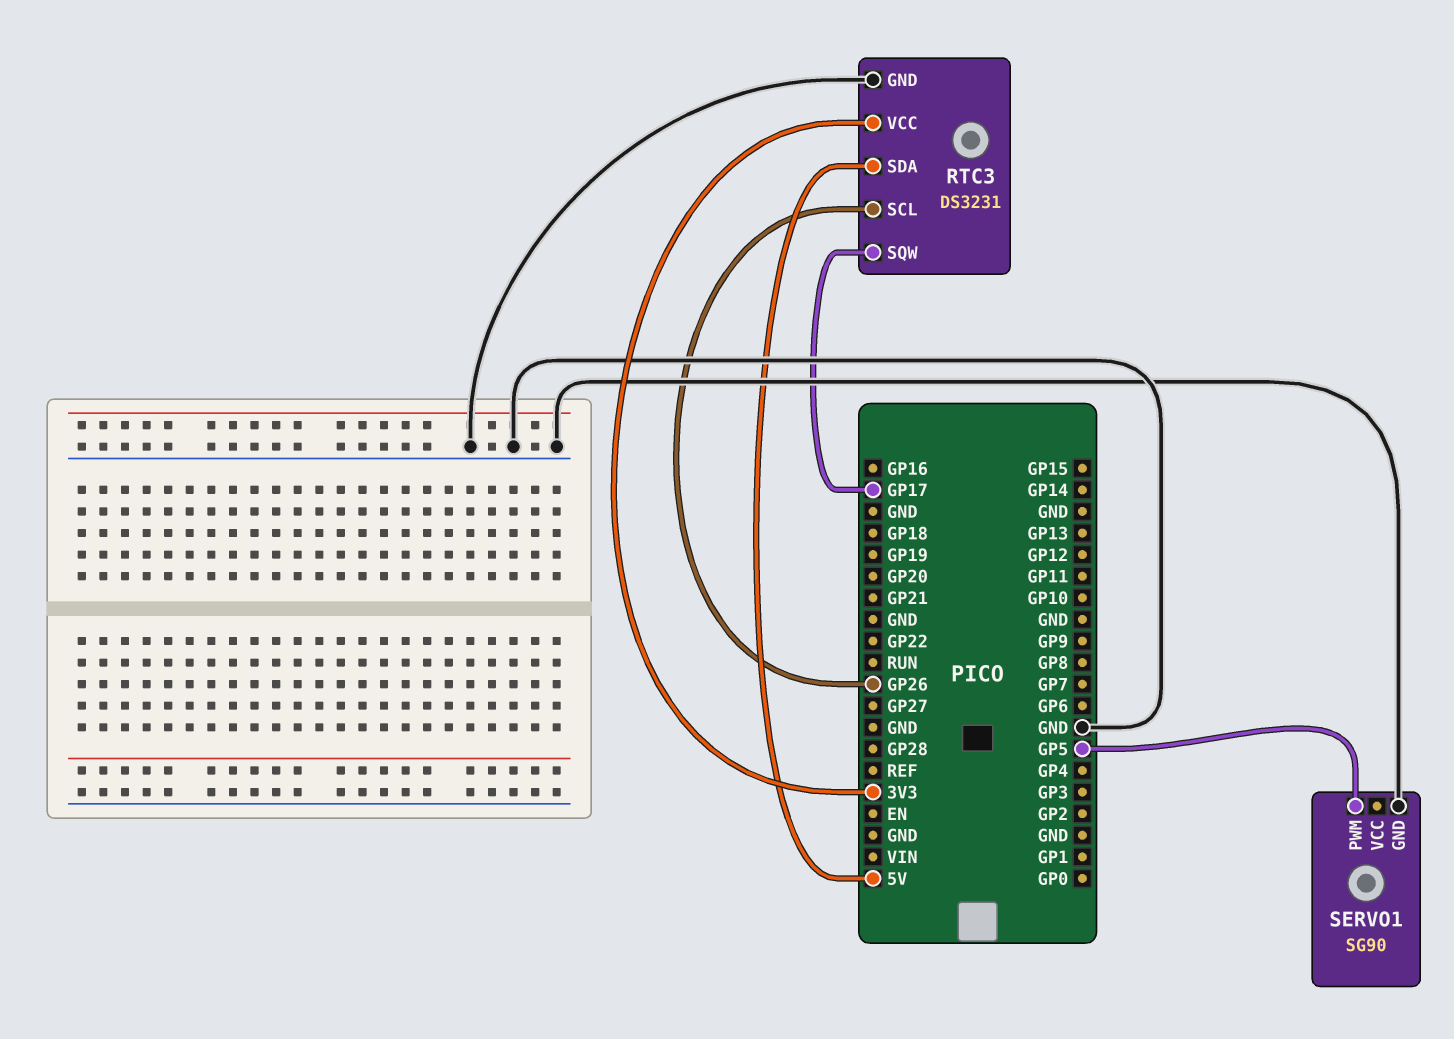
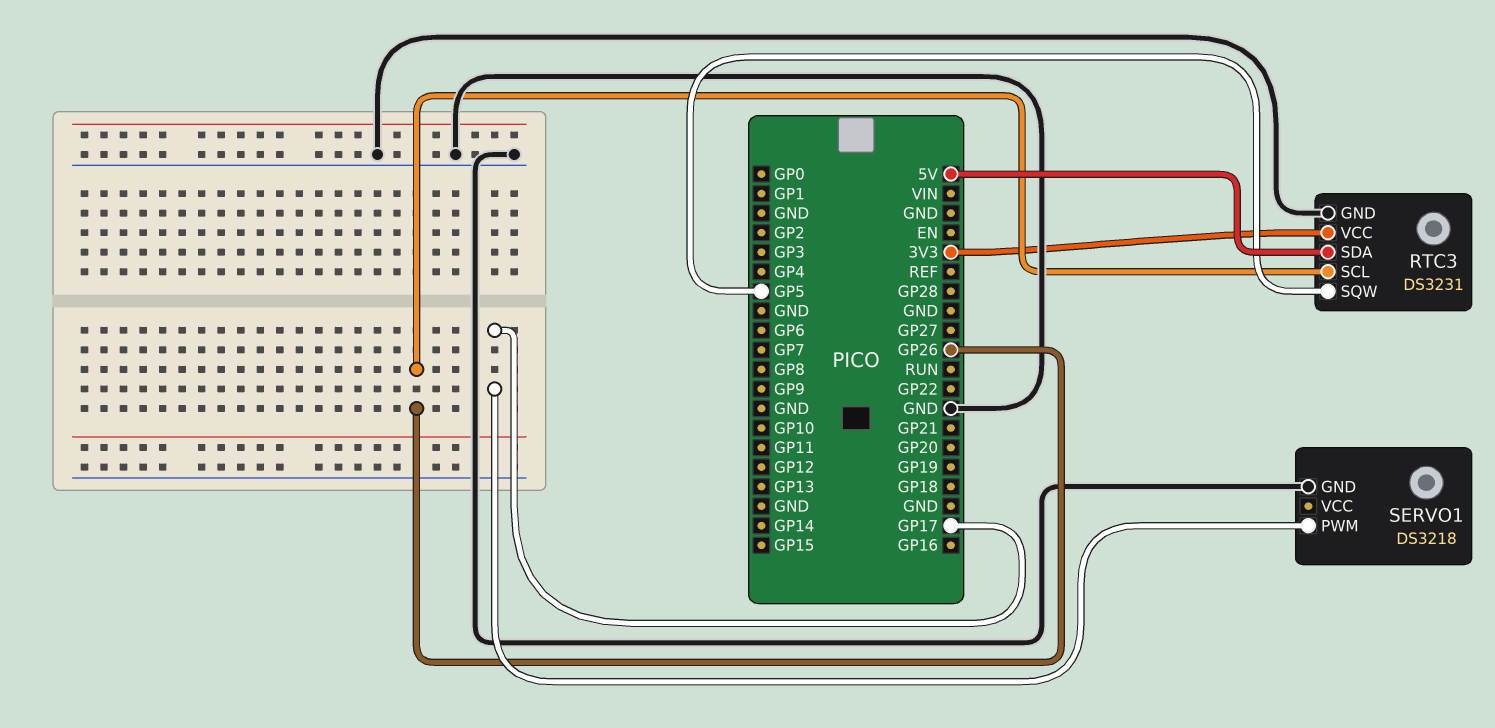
RTC3 pin SQW: GP17 -> GP5
SERVO1: SG90 -> DS3218
SERVO1 pin PWM: GP5 -> GP17

